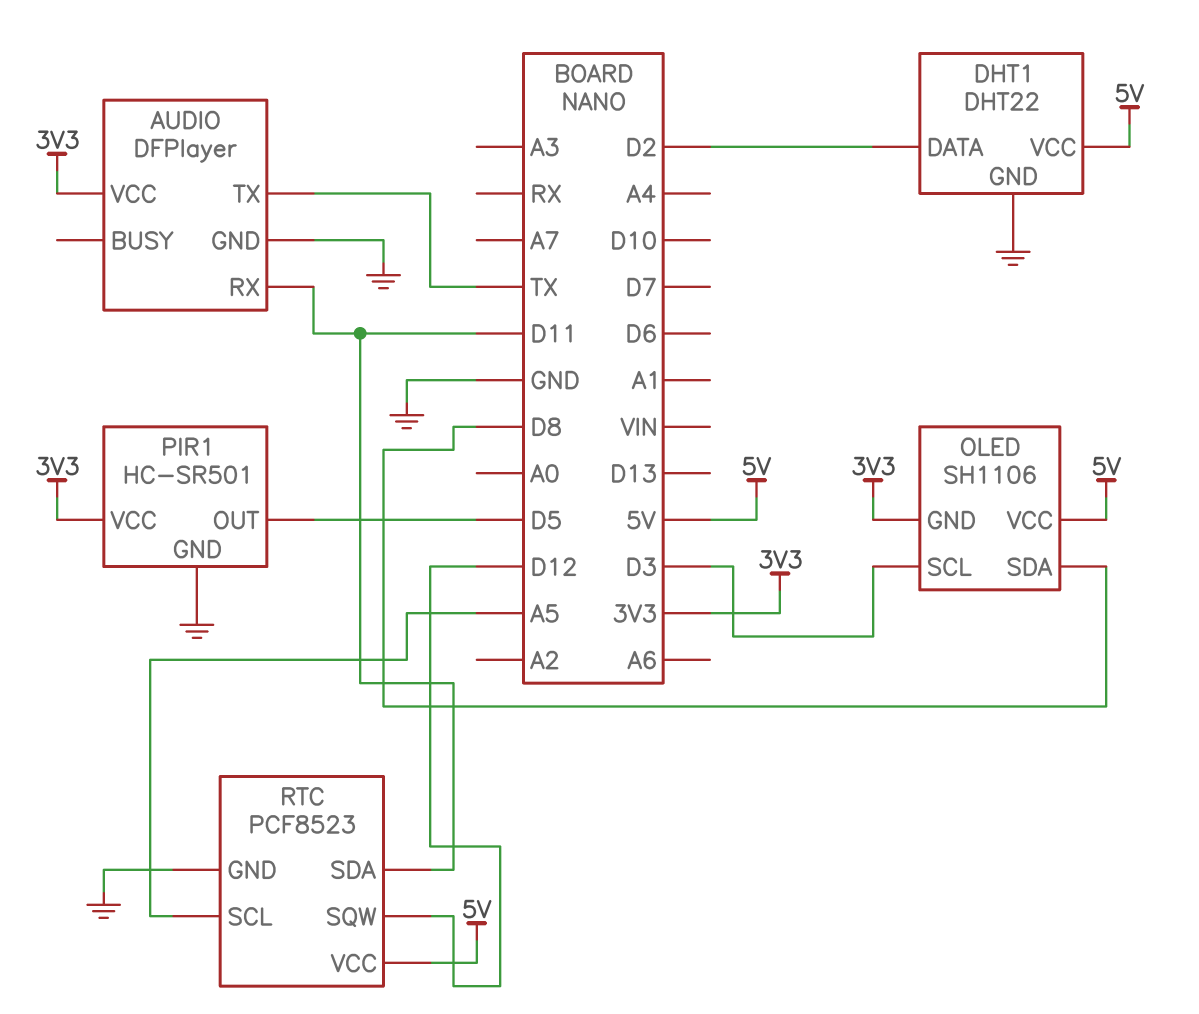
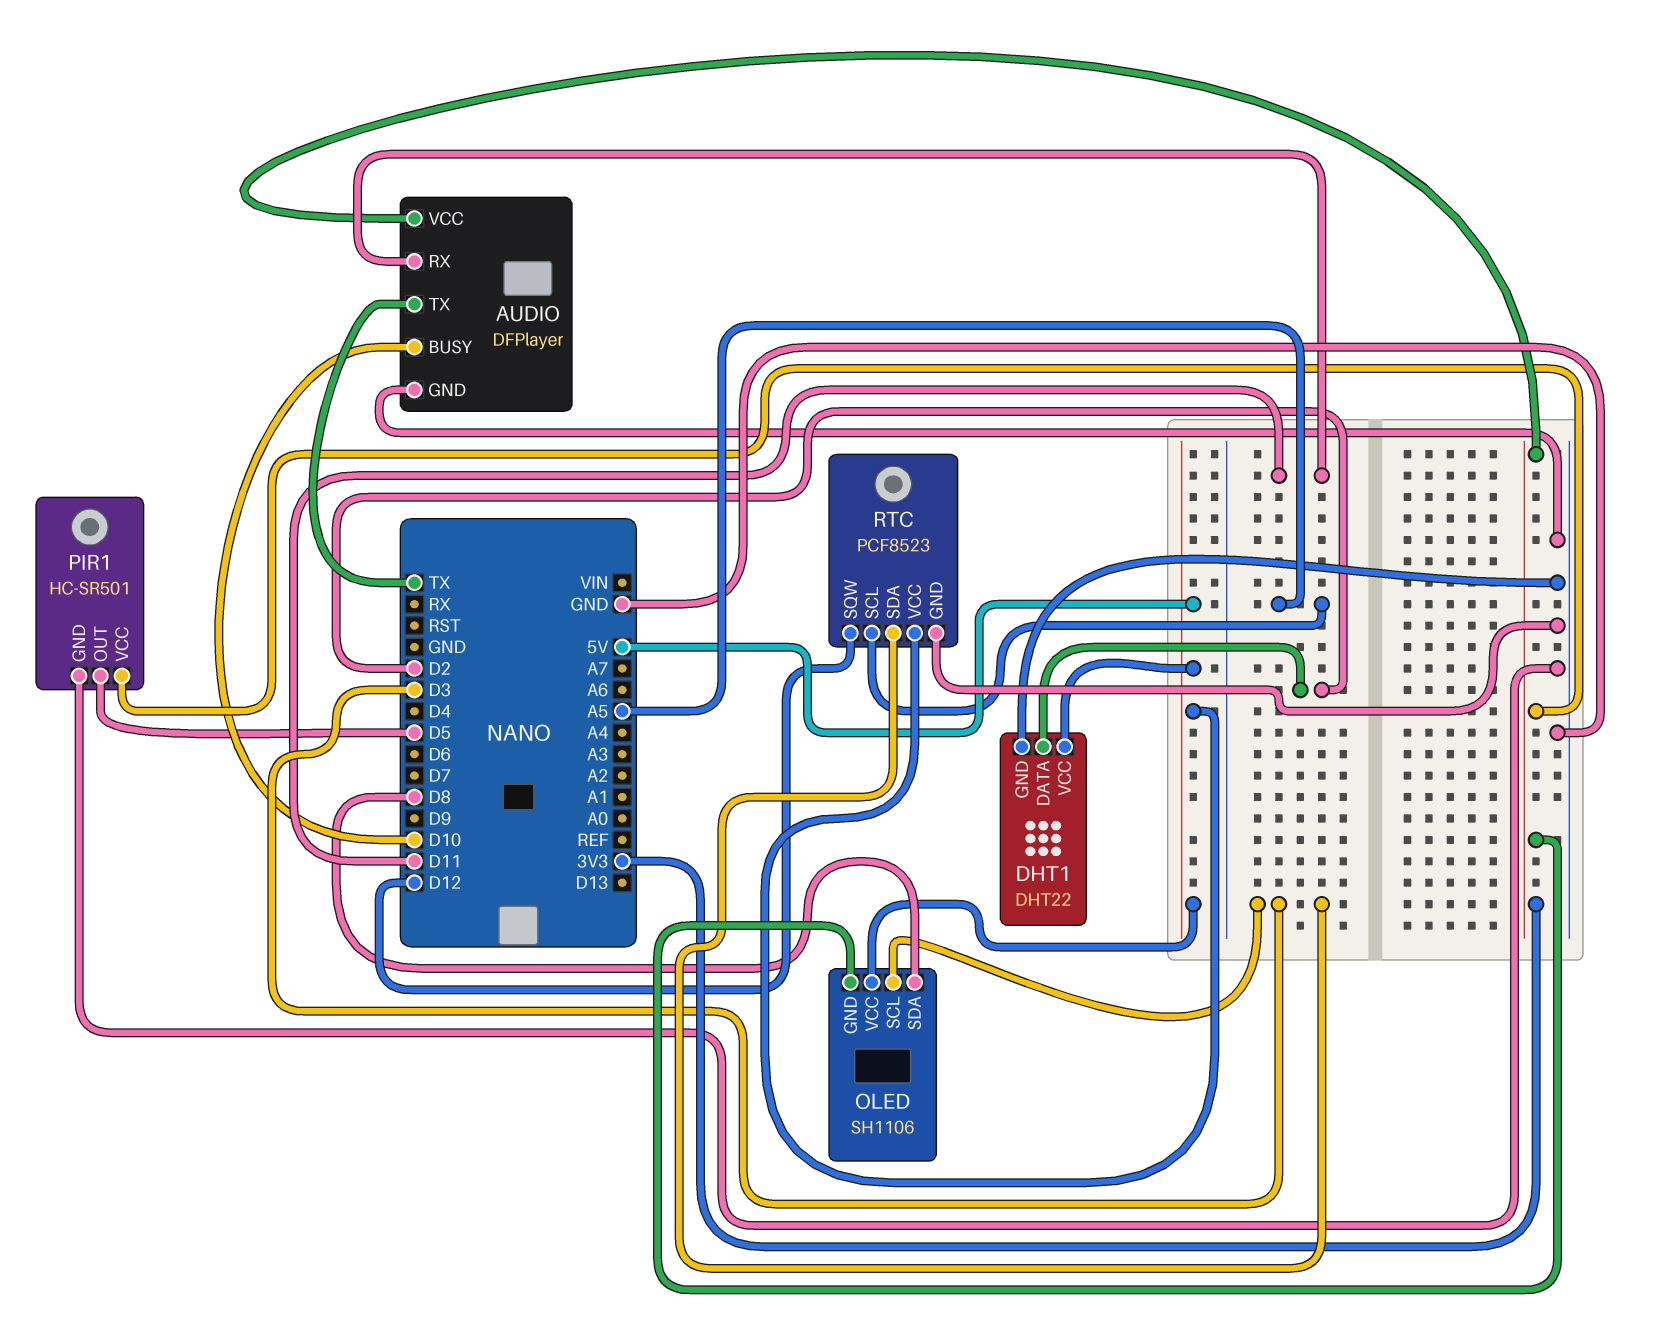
AUDIO pin BUSY: none -> D10
RTC pin SDA: D11 -> D3

